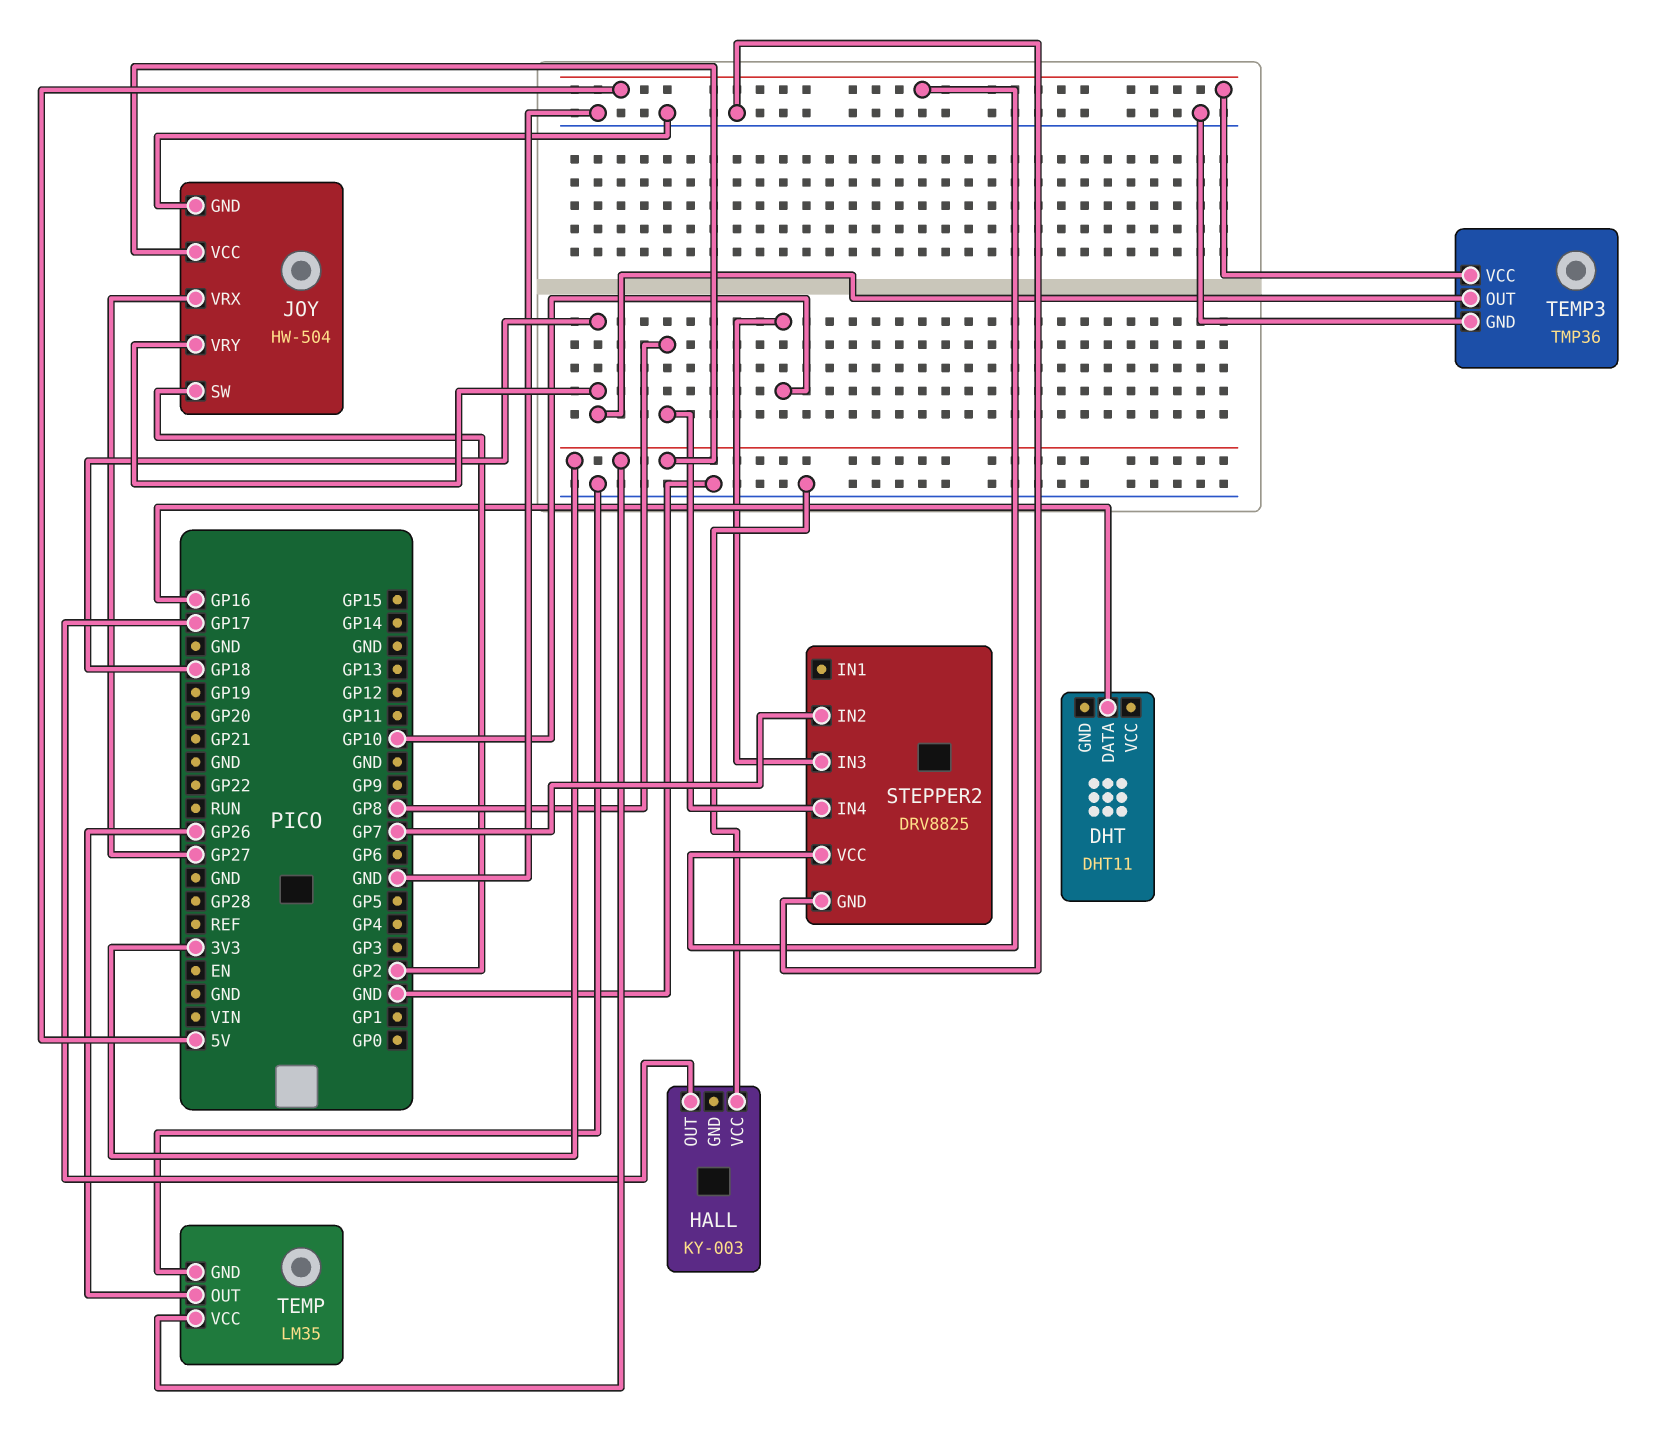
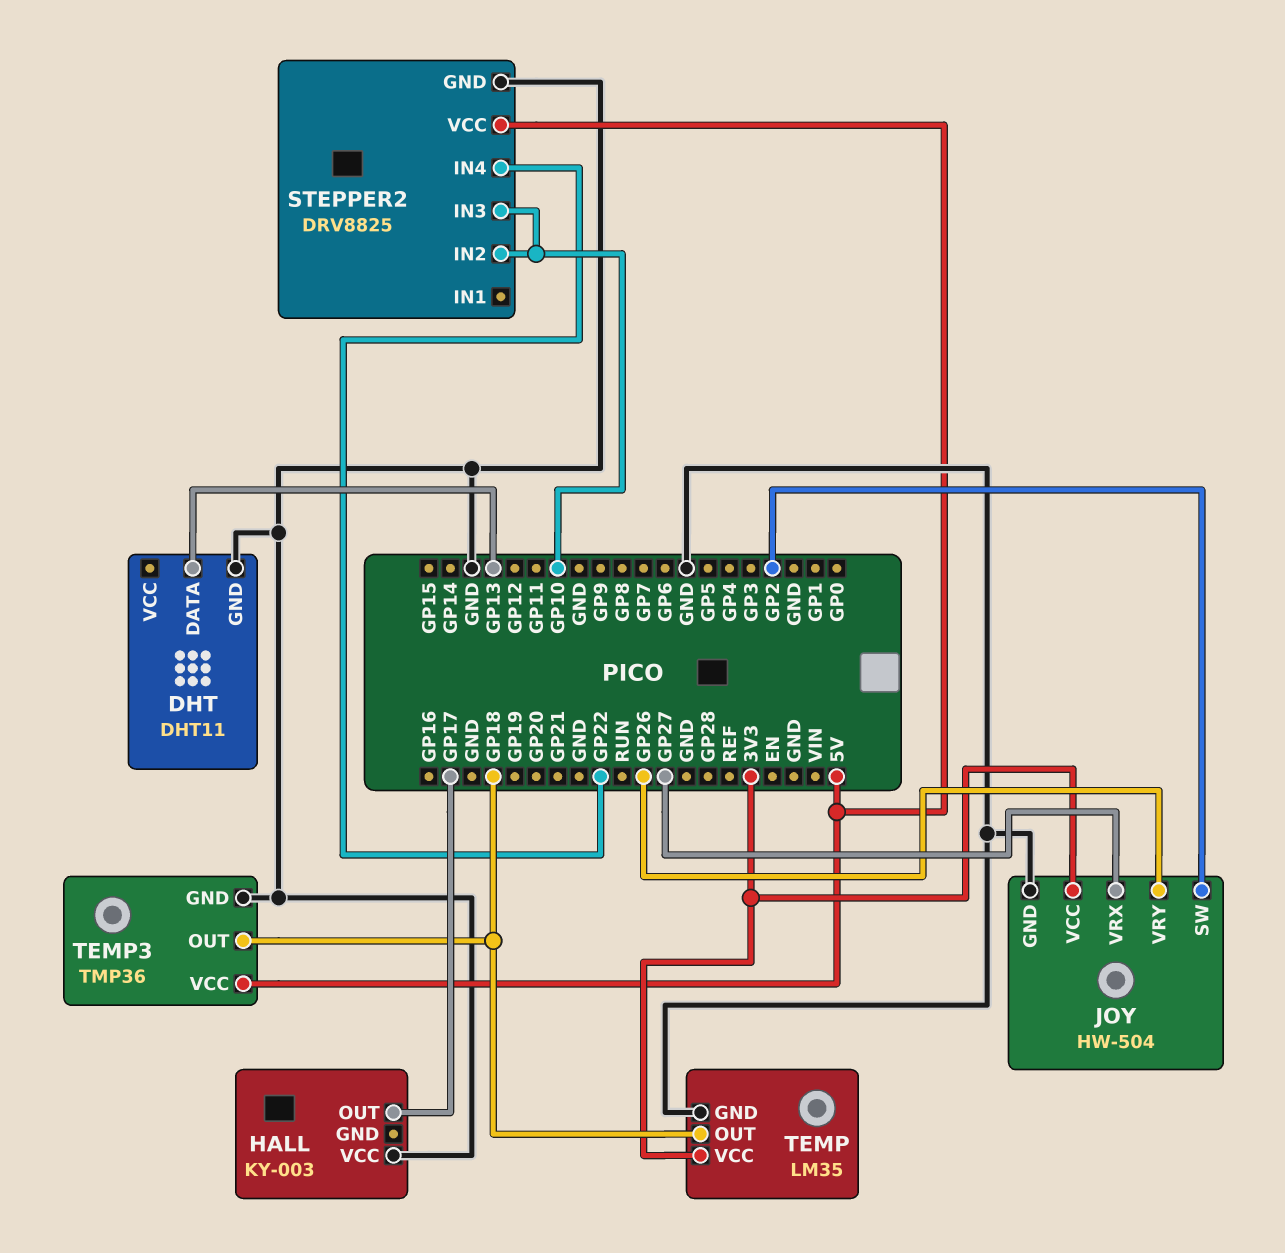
DHT pin DATA: GP16 -> GP13
DHT pin GND: none -> GND
JOY pin VRY: GP18 -> GP26
STEPPER2 pin IN2: GP7 -> GP10
STEPPER2 pin IN4: GP8 -> GP22
TEMP pin OUT: GP26 -> GP18

